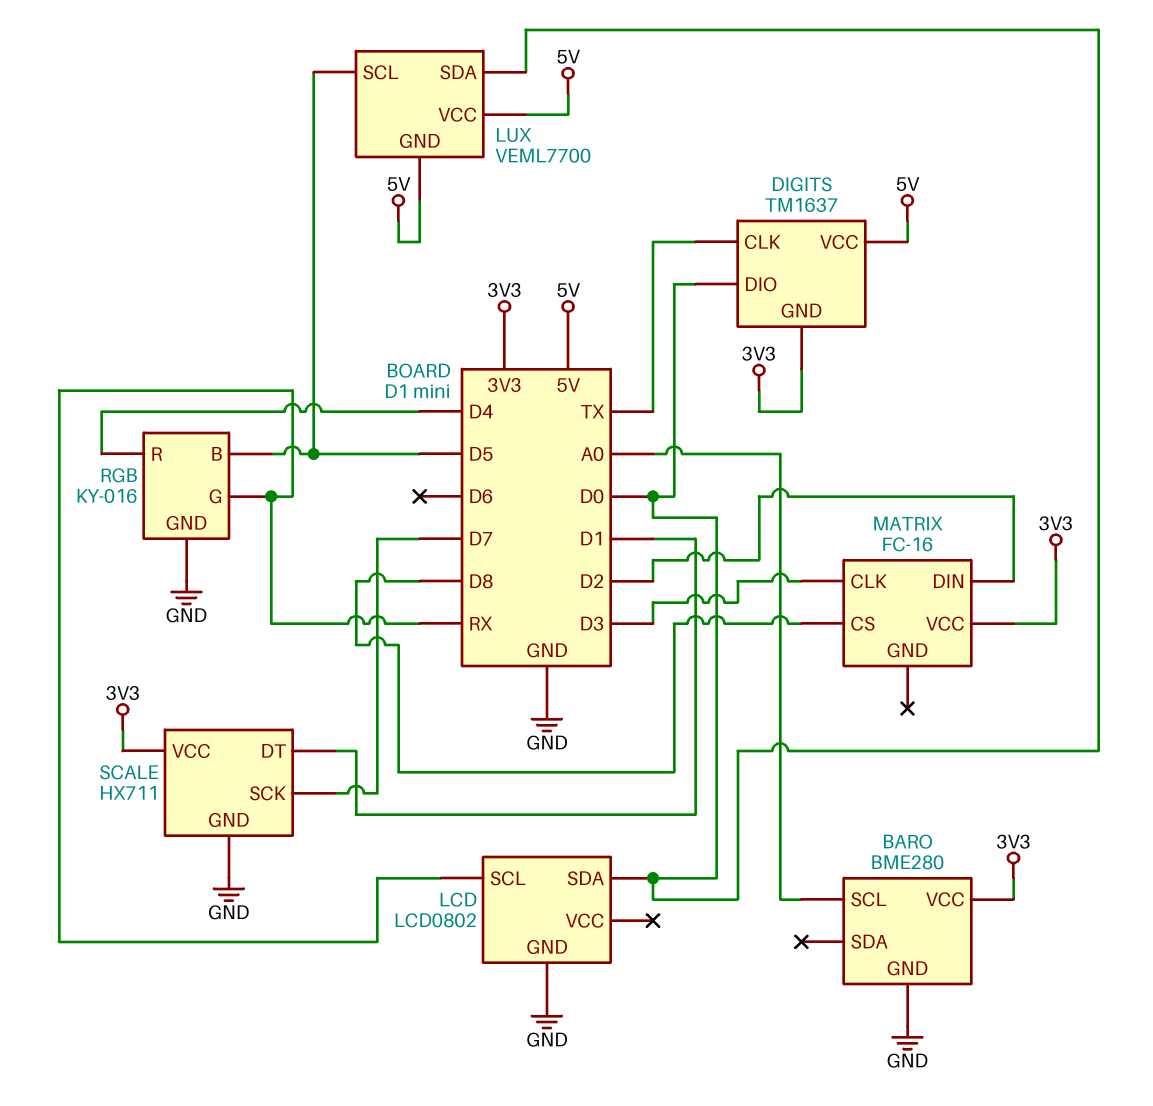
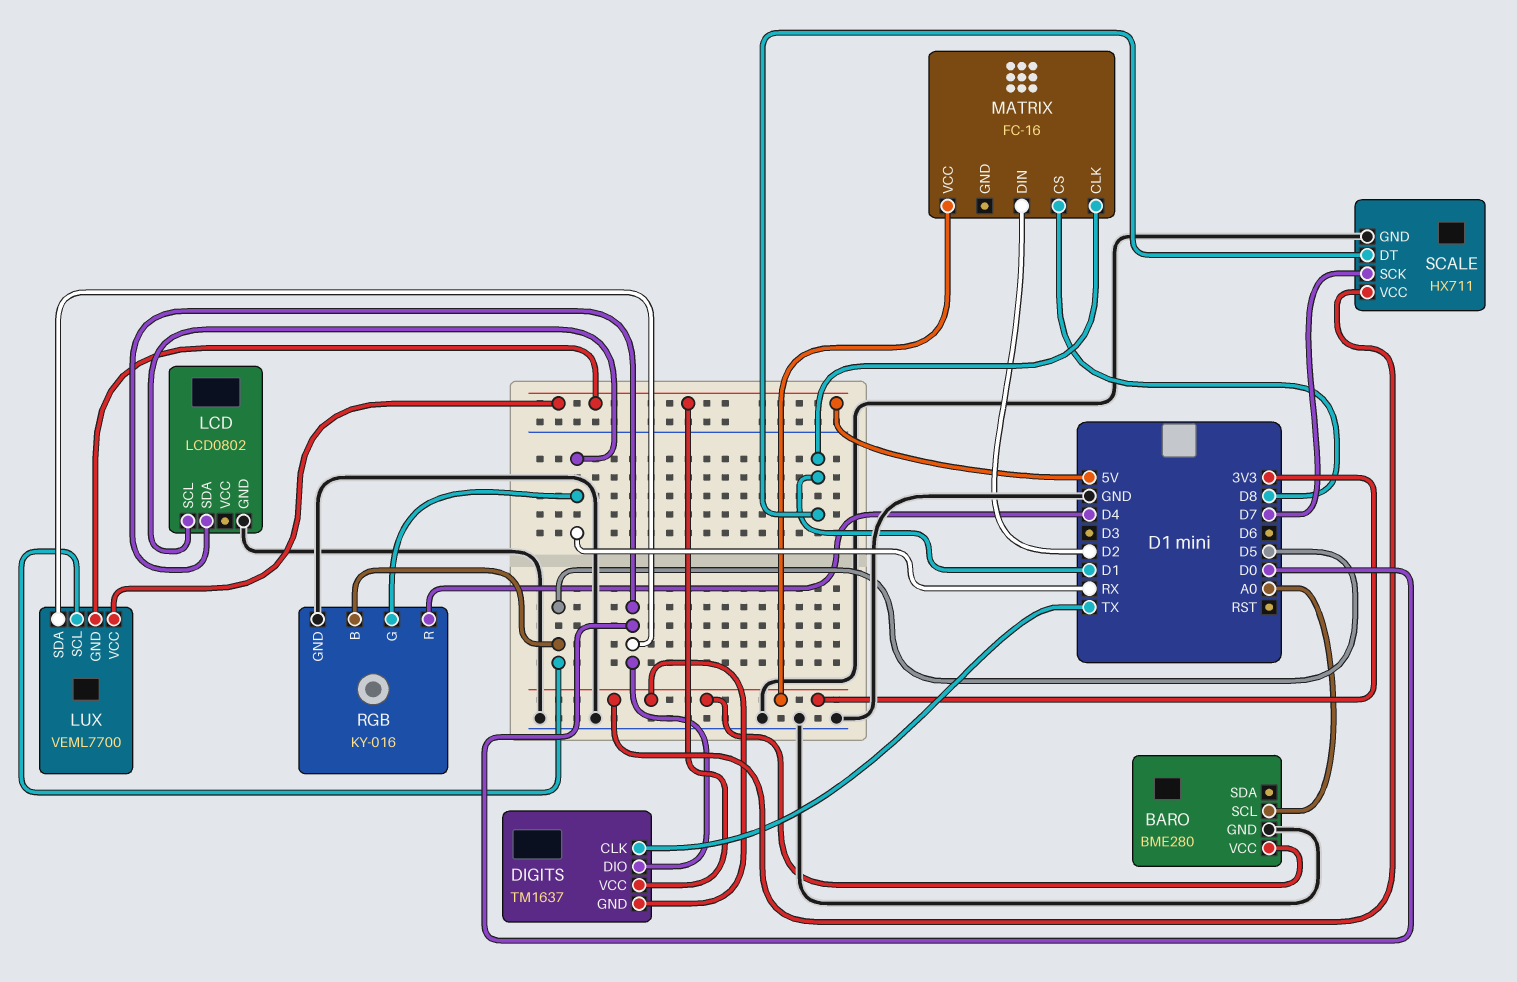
MATRIX pin CLK: D3 -> D1

